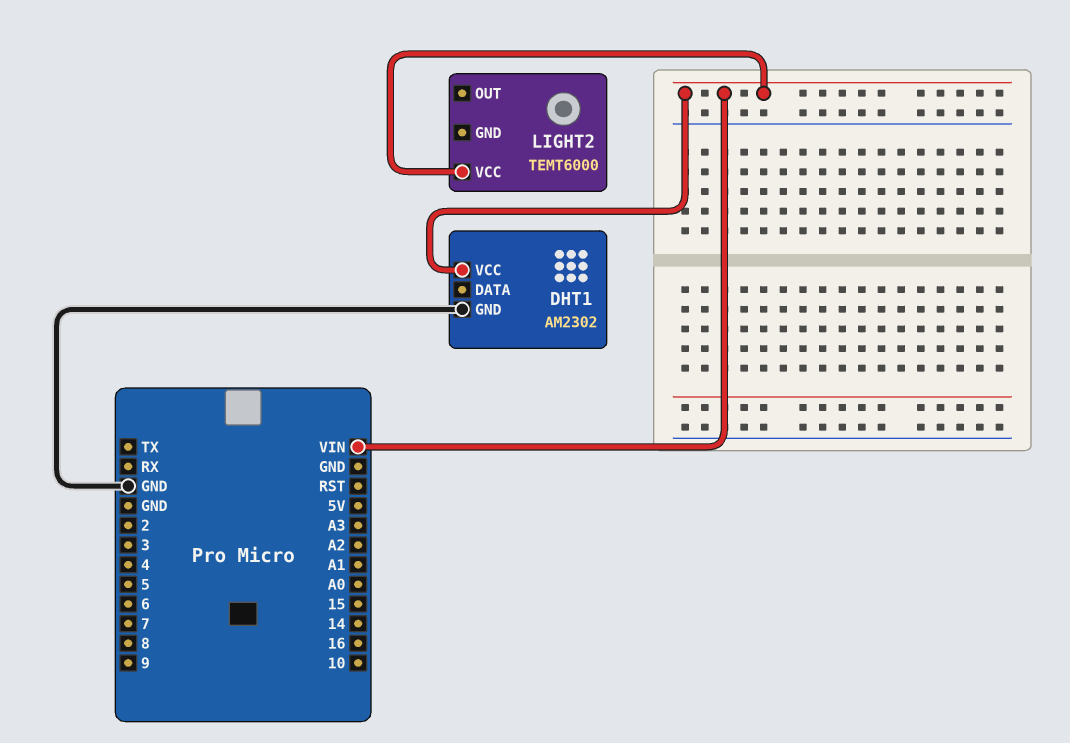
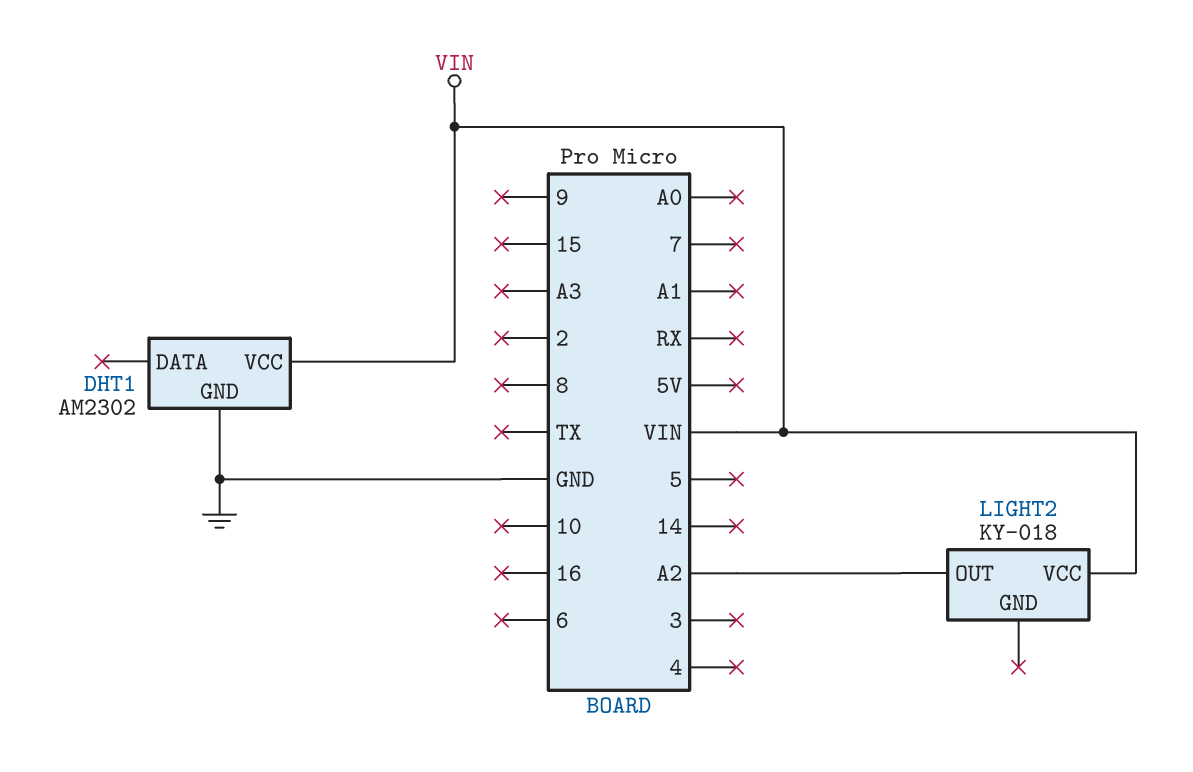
LIGHT2: TEMT6000 -> KY-018
LIGHT2 pin OUT: none -> A2

